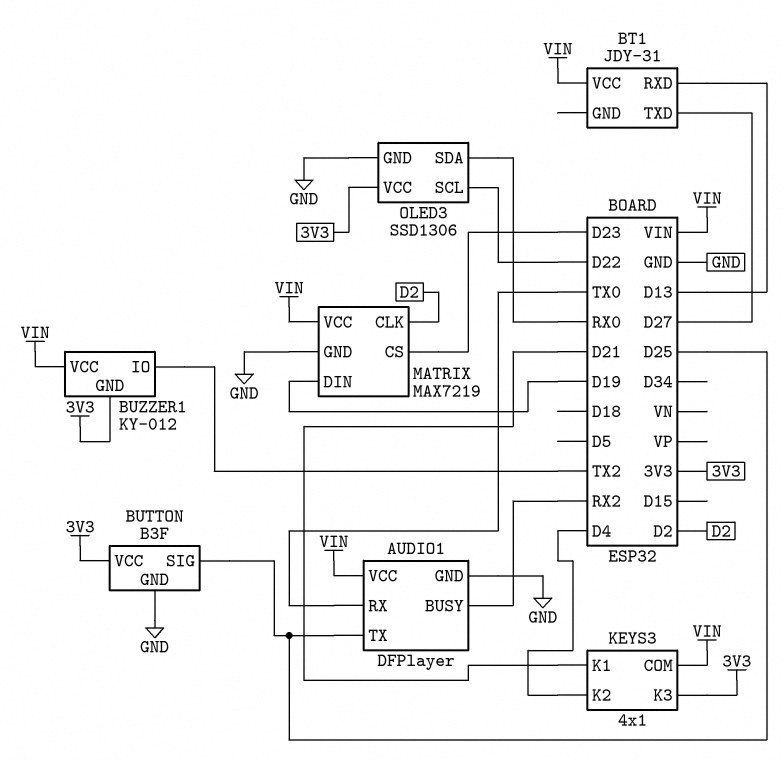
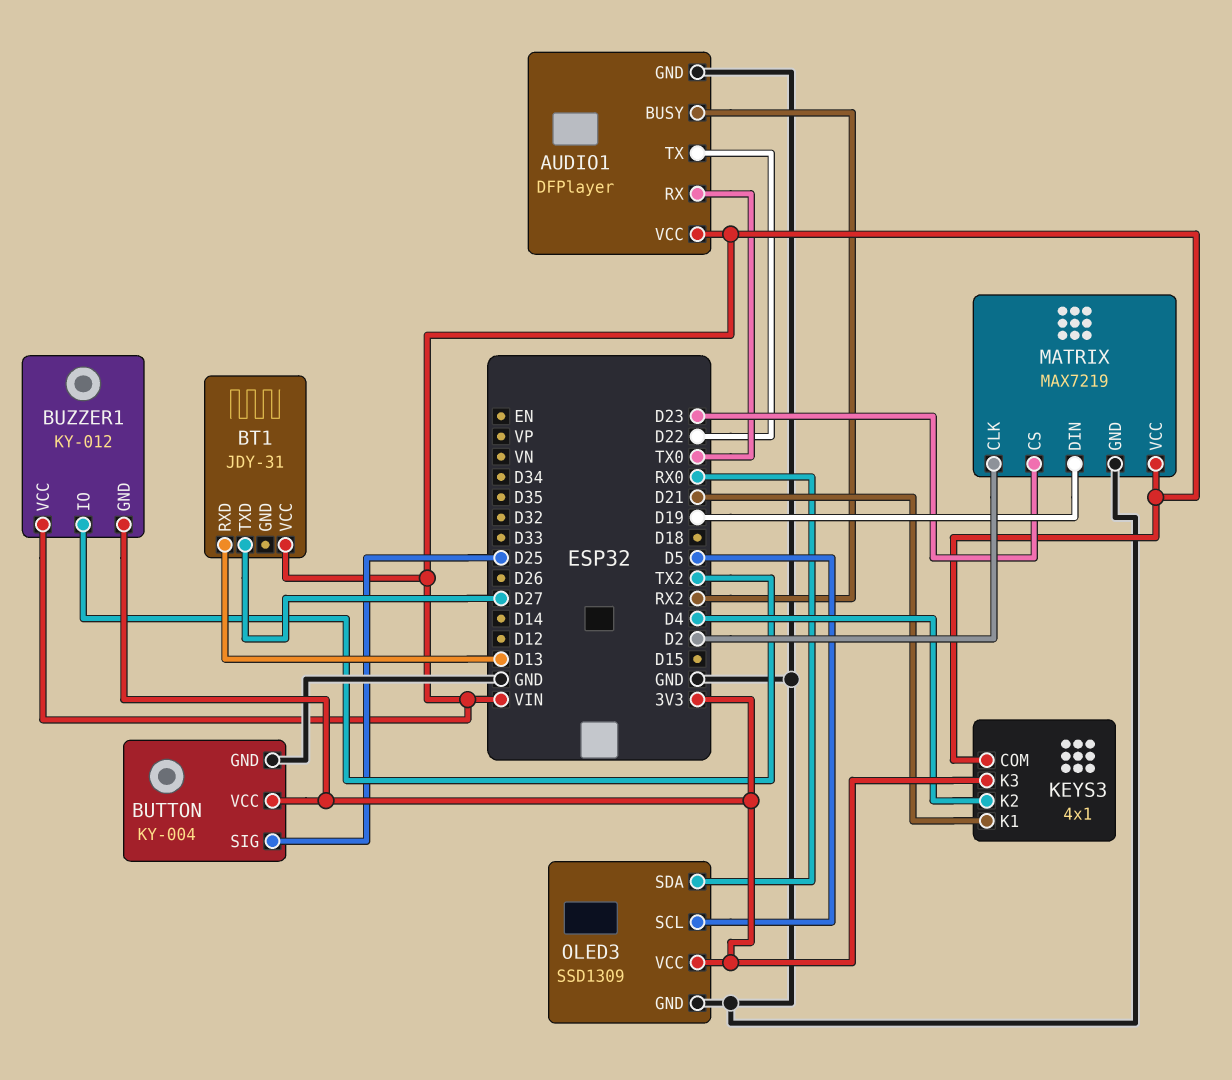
AUDIO1 pin TX: D25 -> D22
BUTTON: B3F -> KY-004
OLED3: SSD1306 -> SSD1309
OLED3 pin SCL: D22 -> D5

